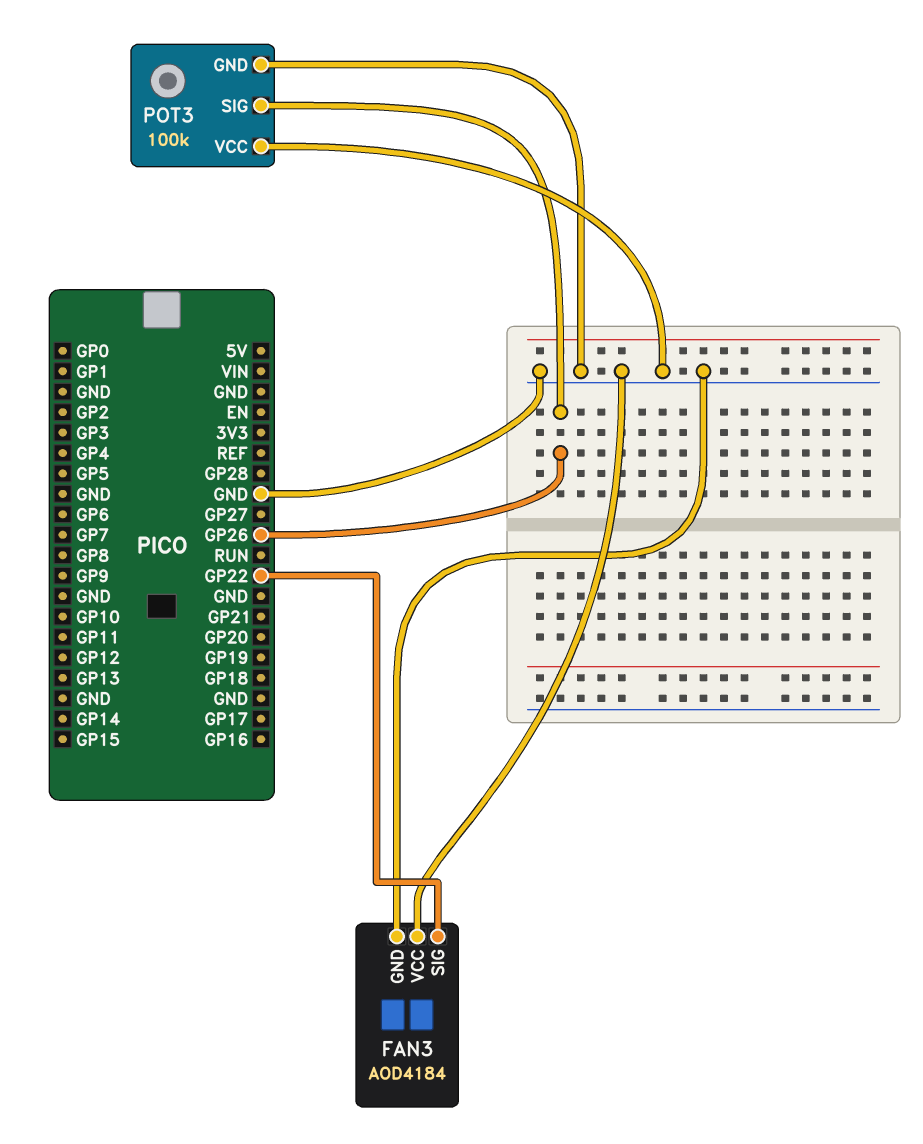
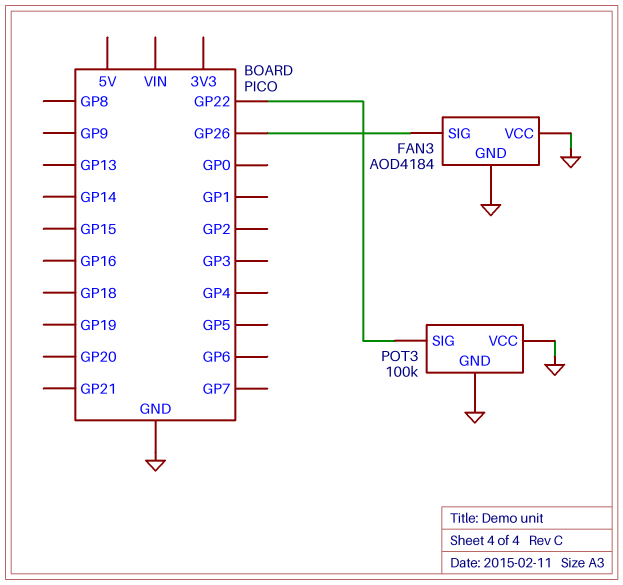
FAN3 pin SIG: GP22 -> GP26
POT3 pin SIG: GP26 -> GP22

